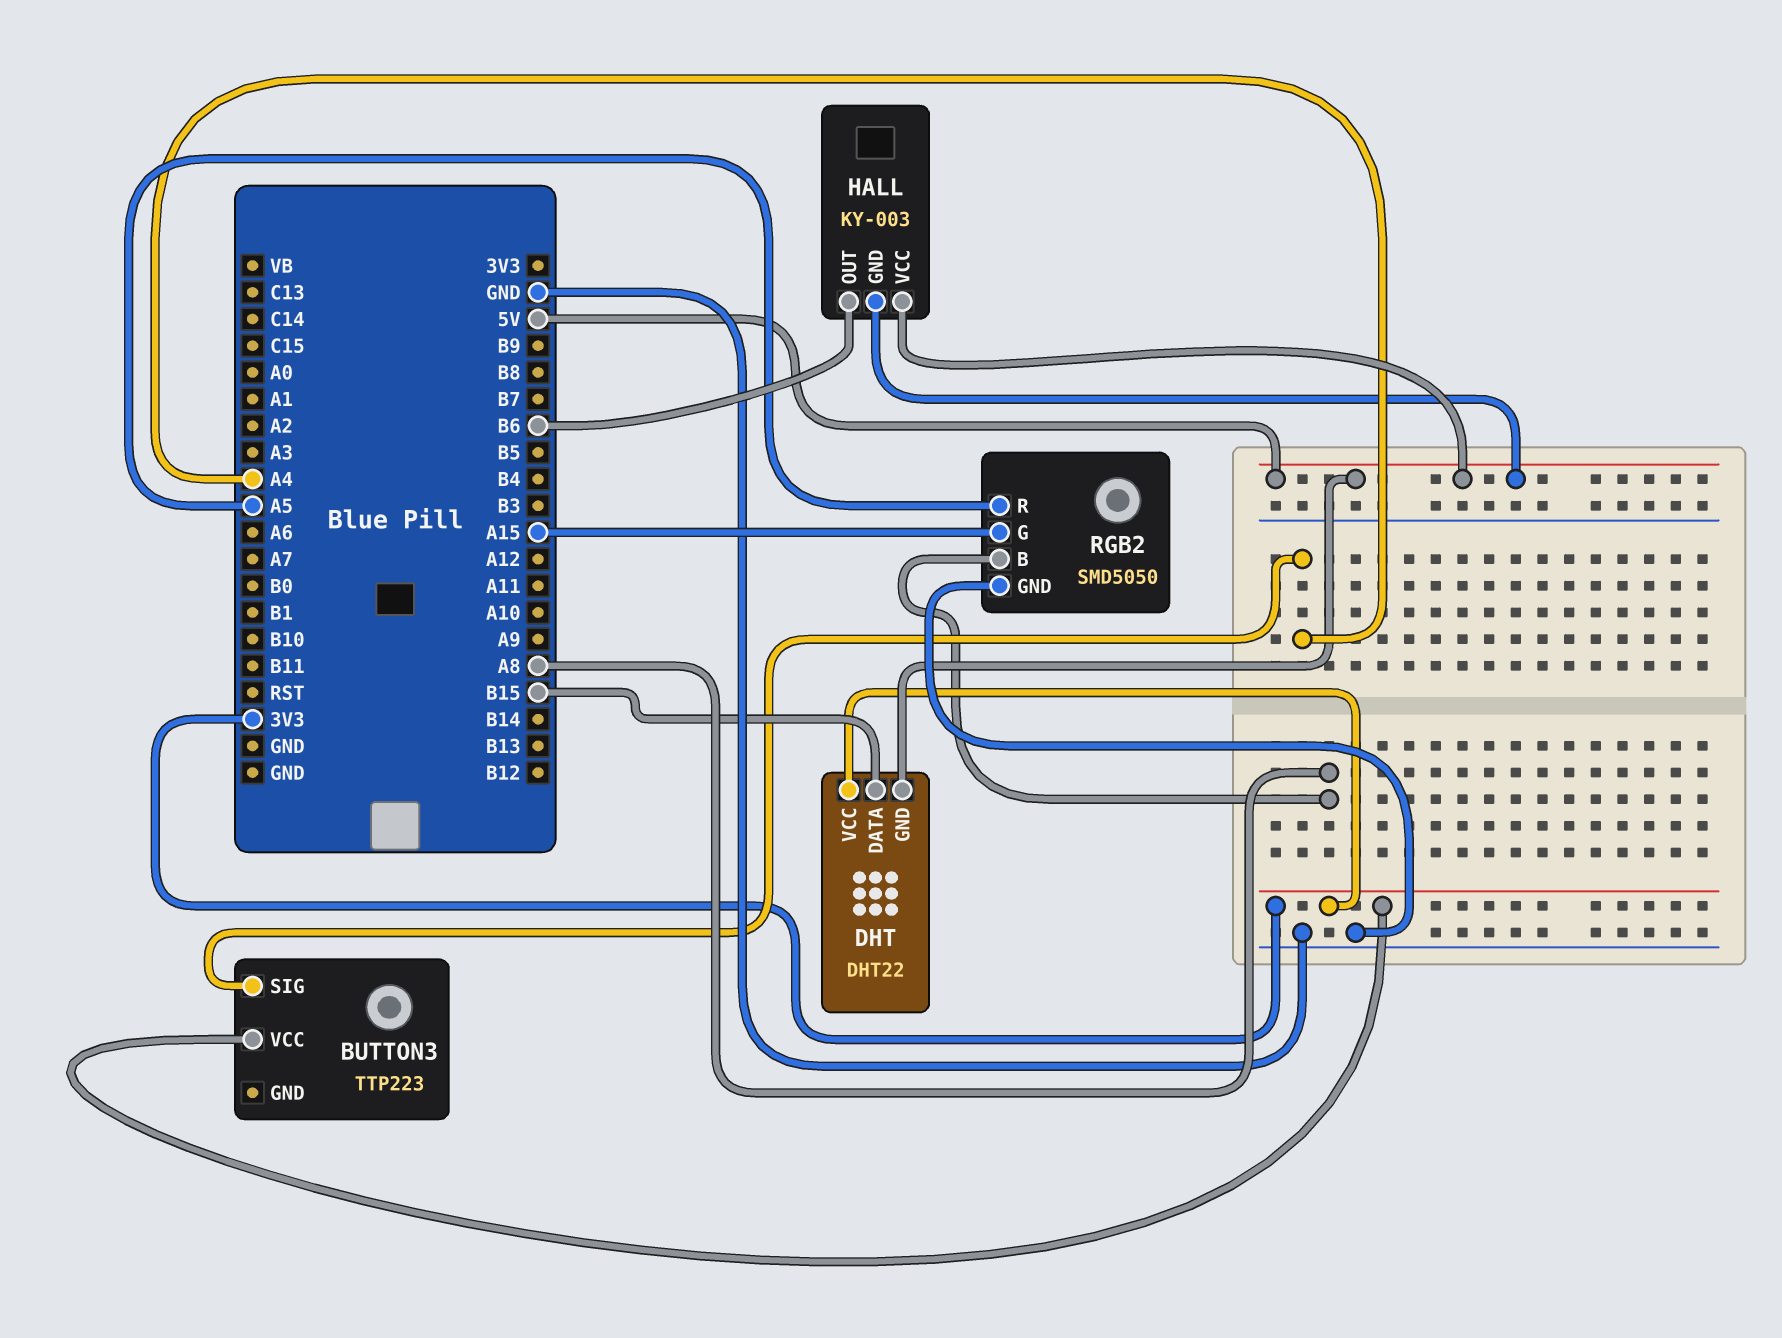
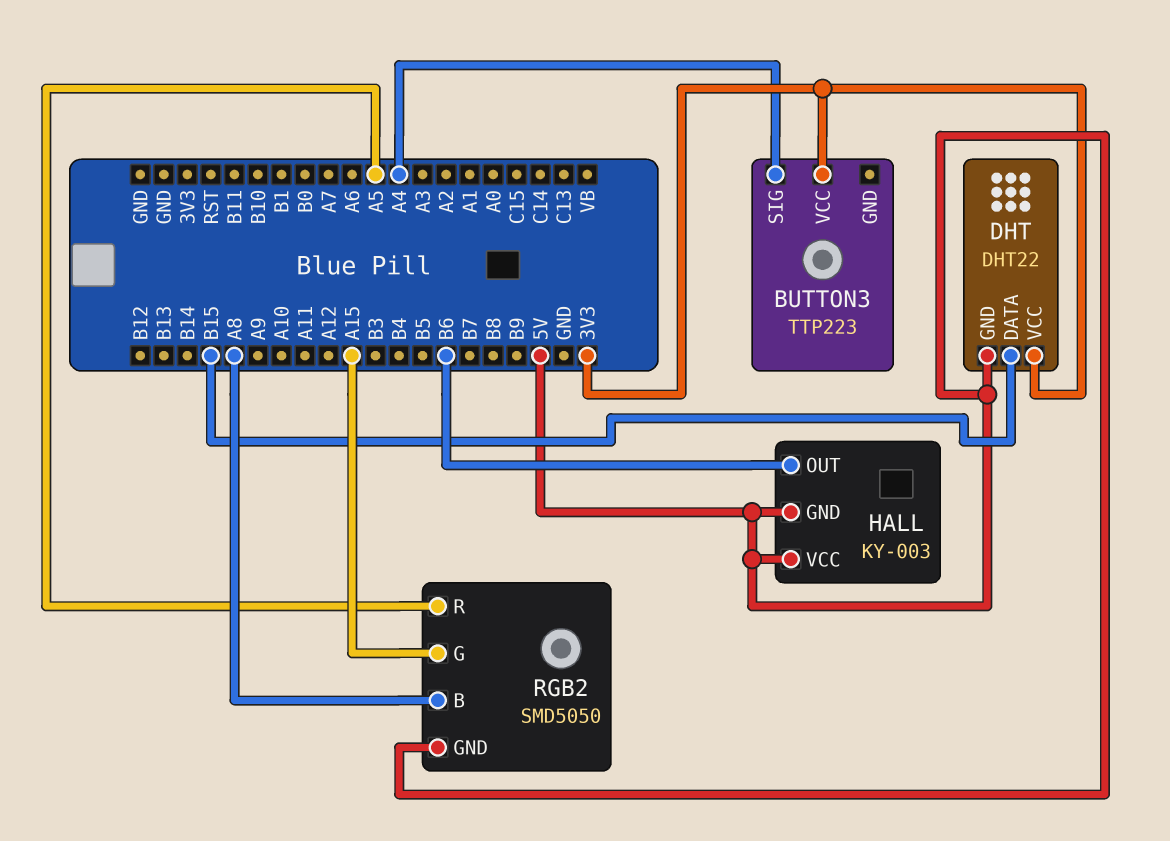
RGB2 pin GND: GND -> 5V

